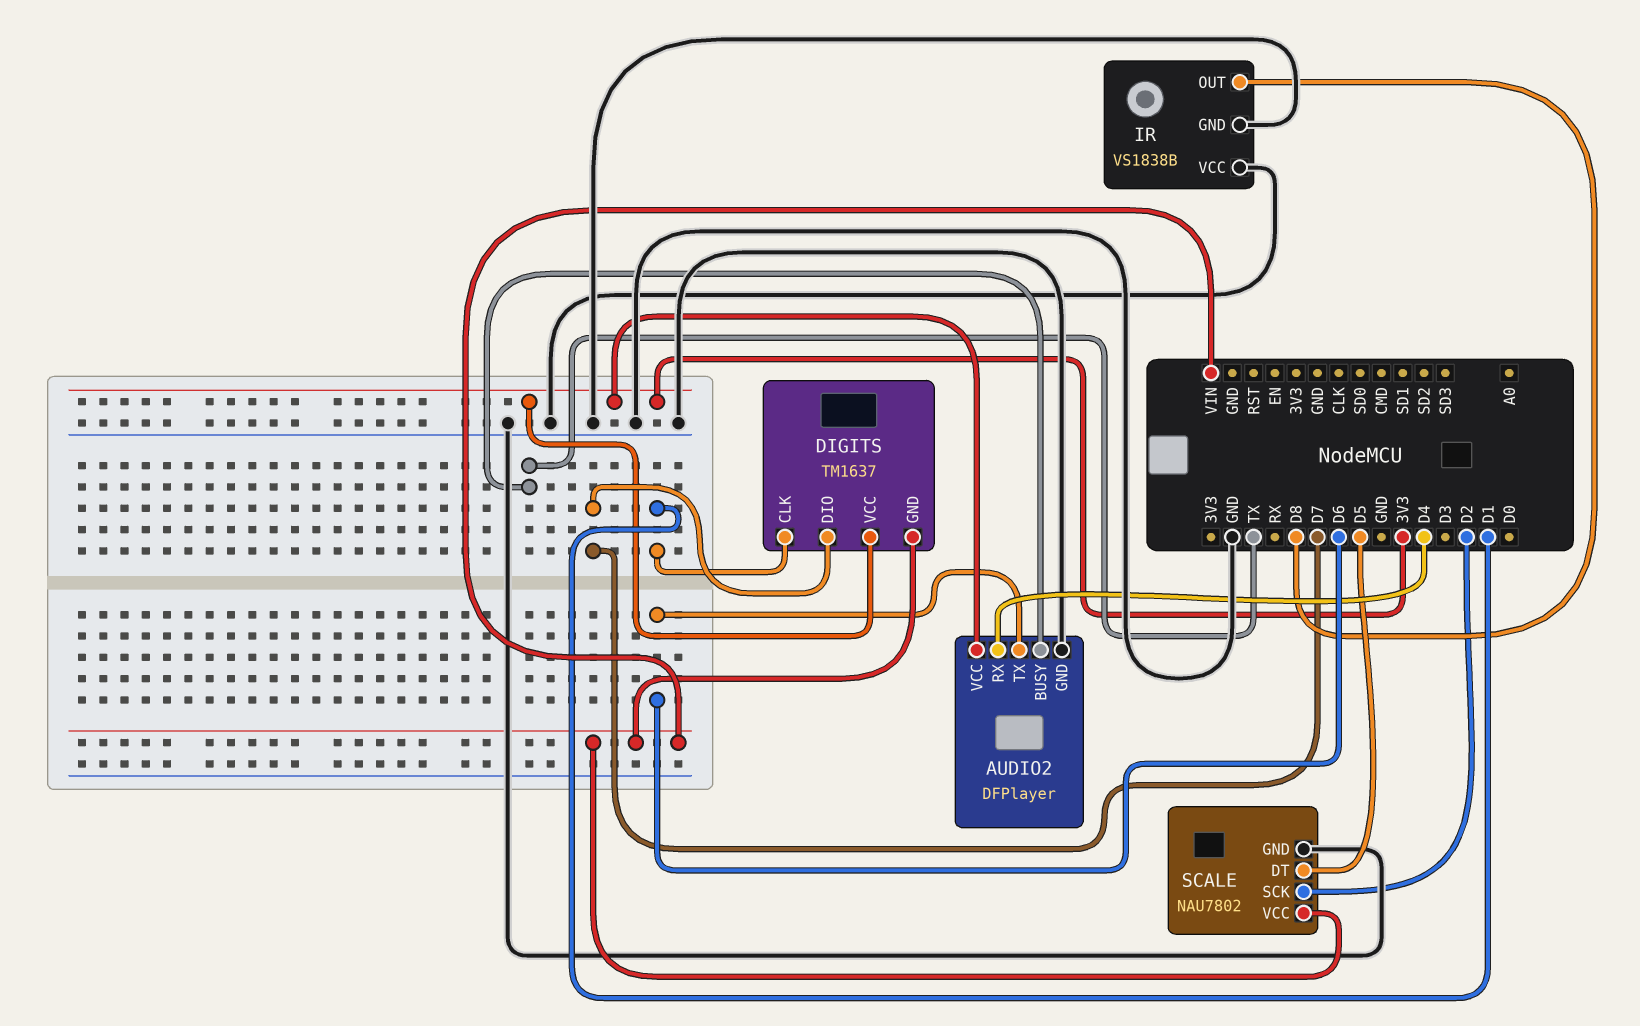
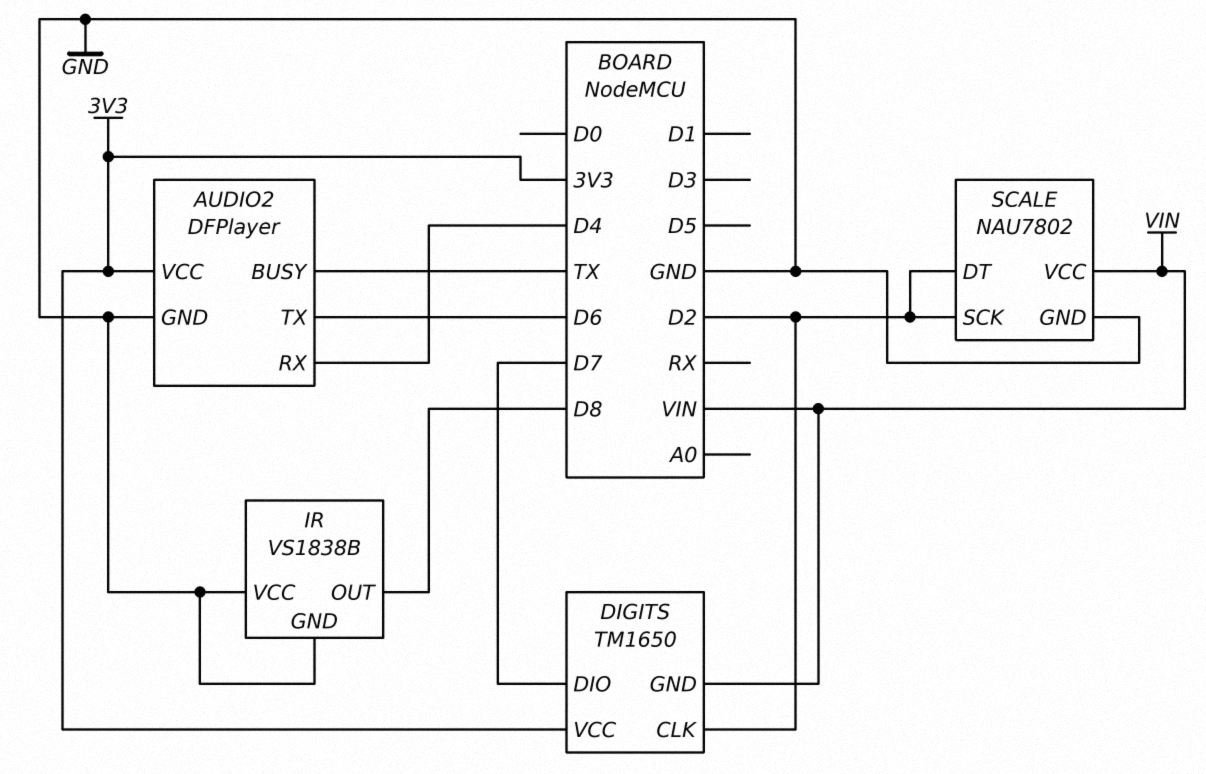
DIGITS: TM1637 -> TM1650
DIGITS pin CLK: D1 -> D2
SCALE pin DT: D5 -> D2

